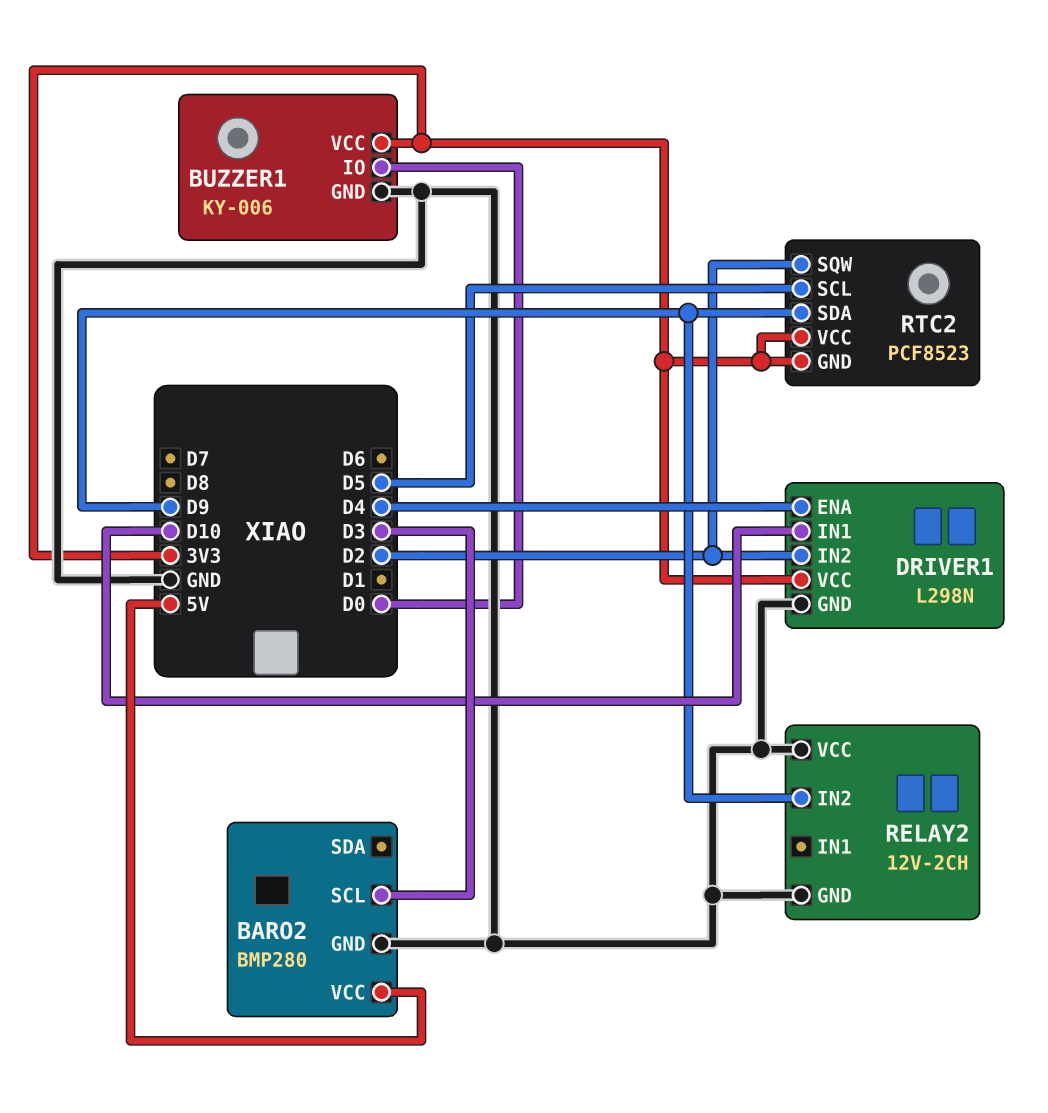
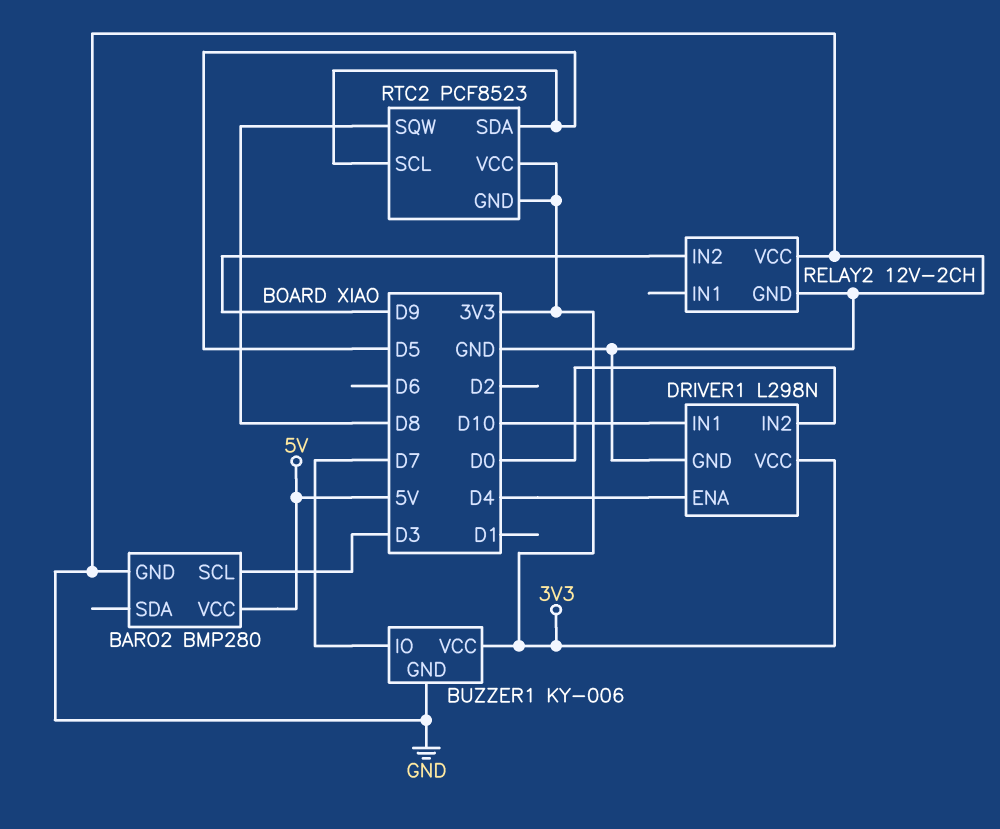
BUZZER1 pin IO: D0 -> D7
DRIVER1 pin IN2: D2 -> D0
RTC2 pin SDA: D9 -> D5
RTC2 pin SQW: D2 -> D8

